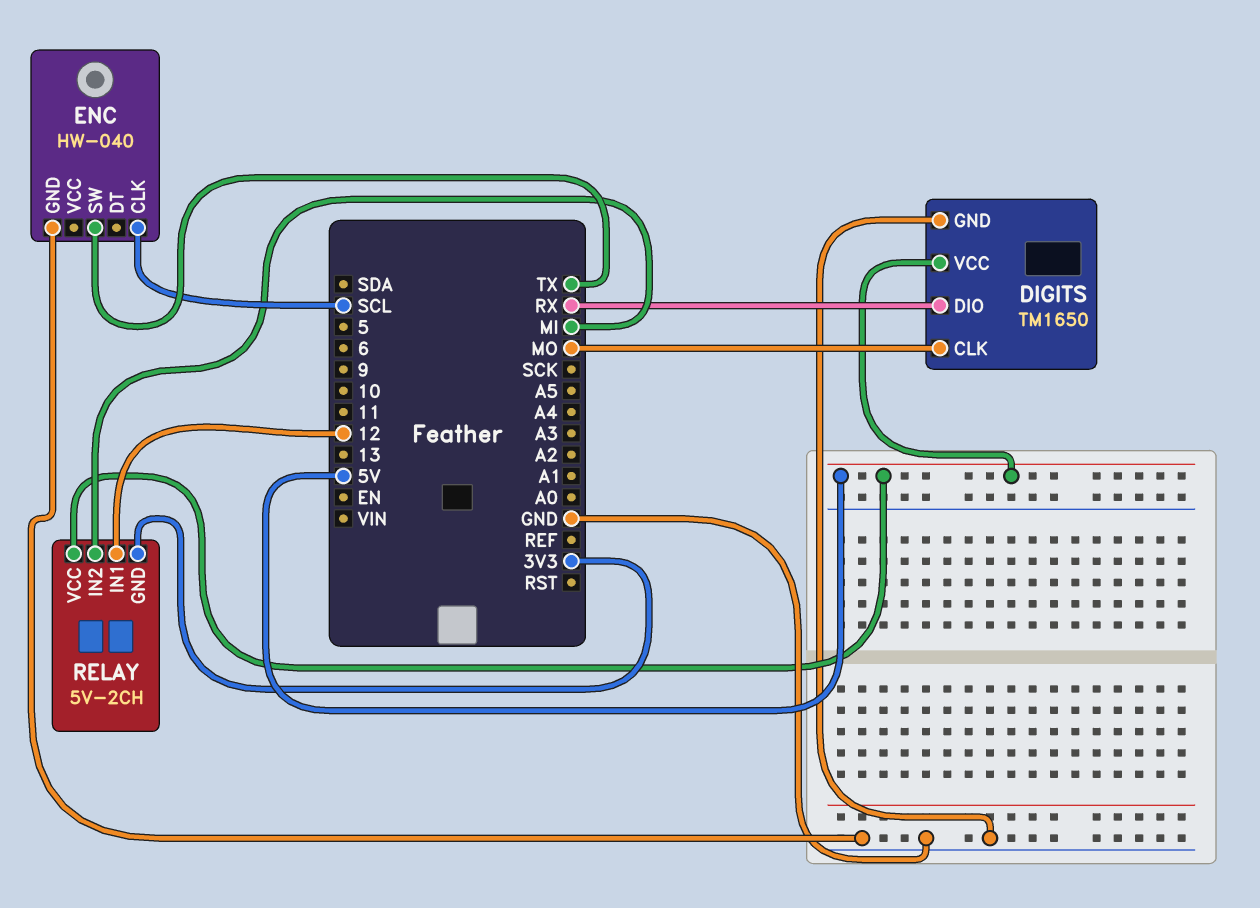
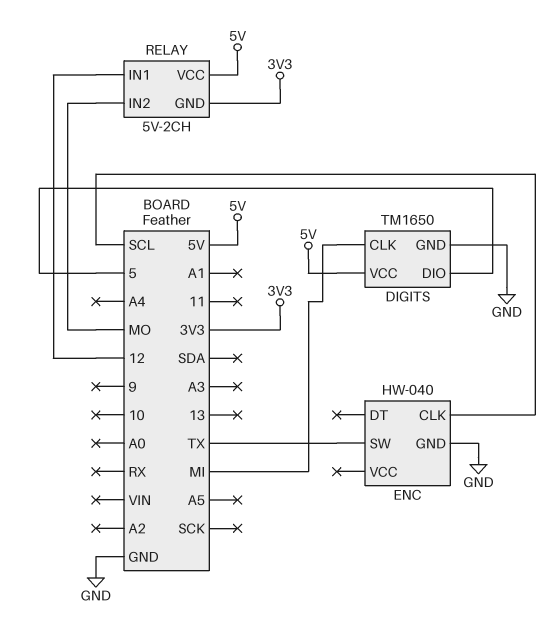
DIGITS pin CLK: MO -> MI
DIGITS pin DIO: RX -> 5
RELAY pin IN2: MI -> MO

